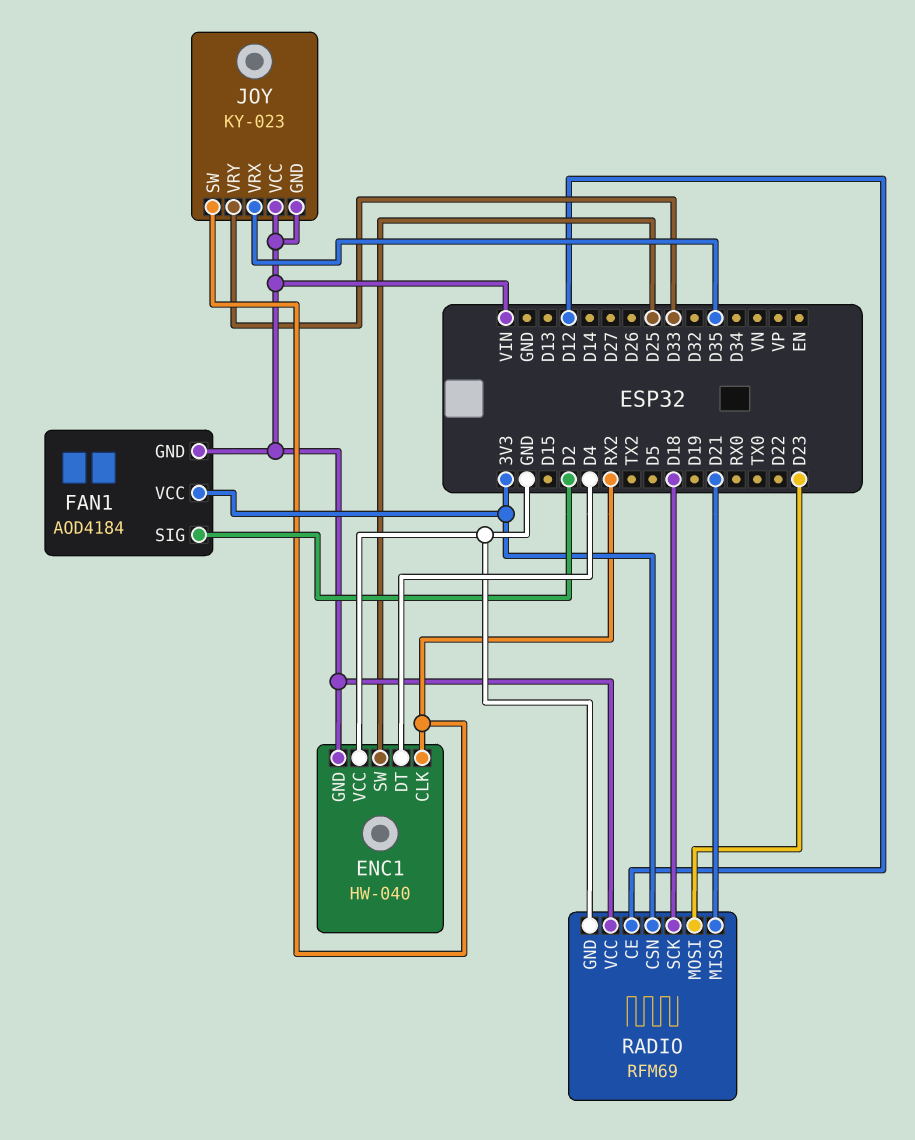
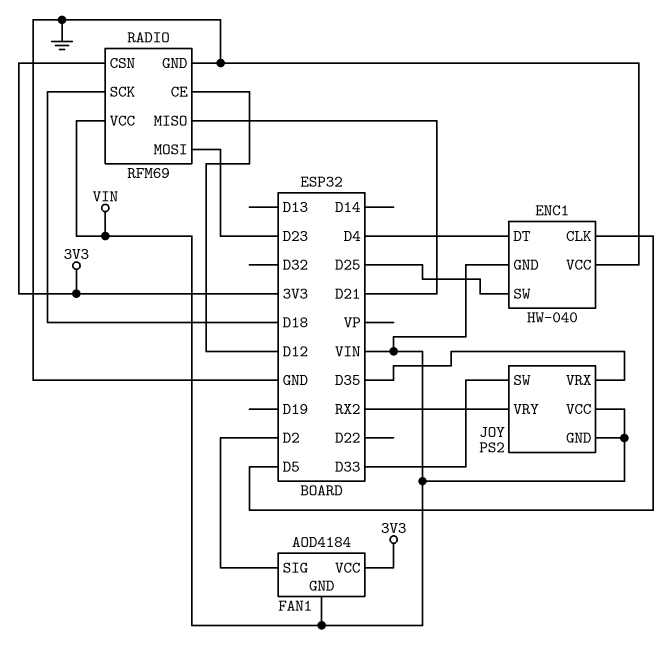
ENC1 pin CLK: RX2 -> D5
JOY: KY-023 -> PS2
JOY pin SW: RX2 -> D33
JOY pin VRY: D33 -> RX2

